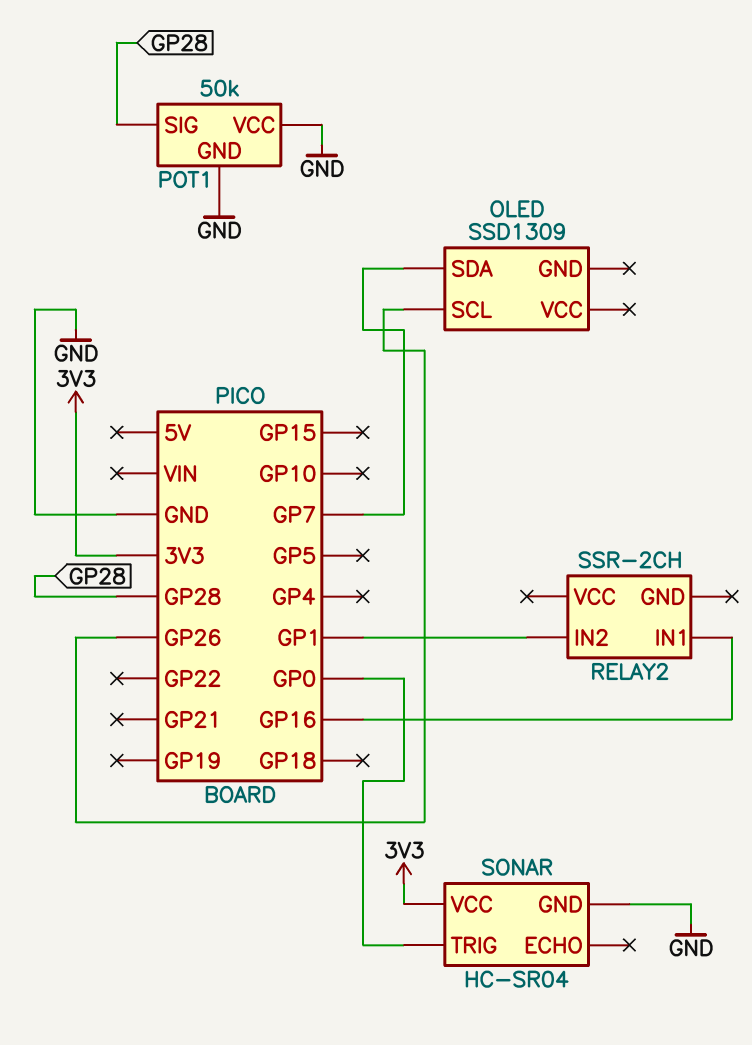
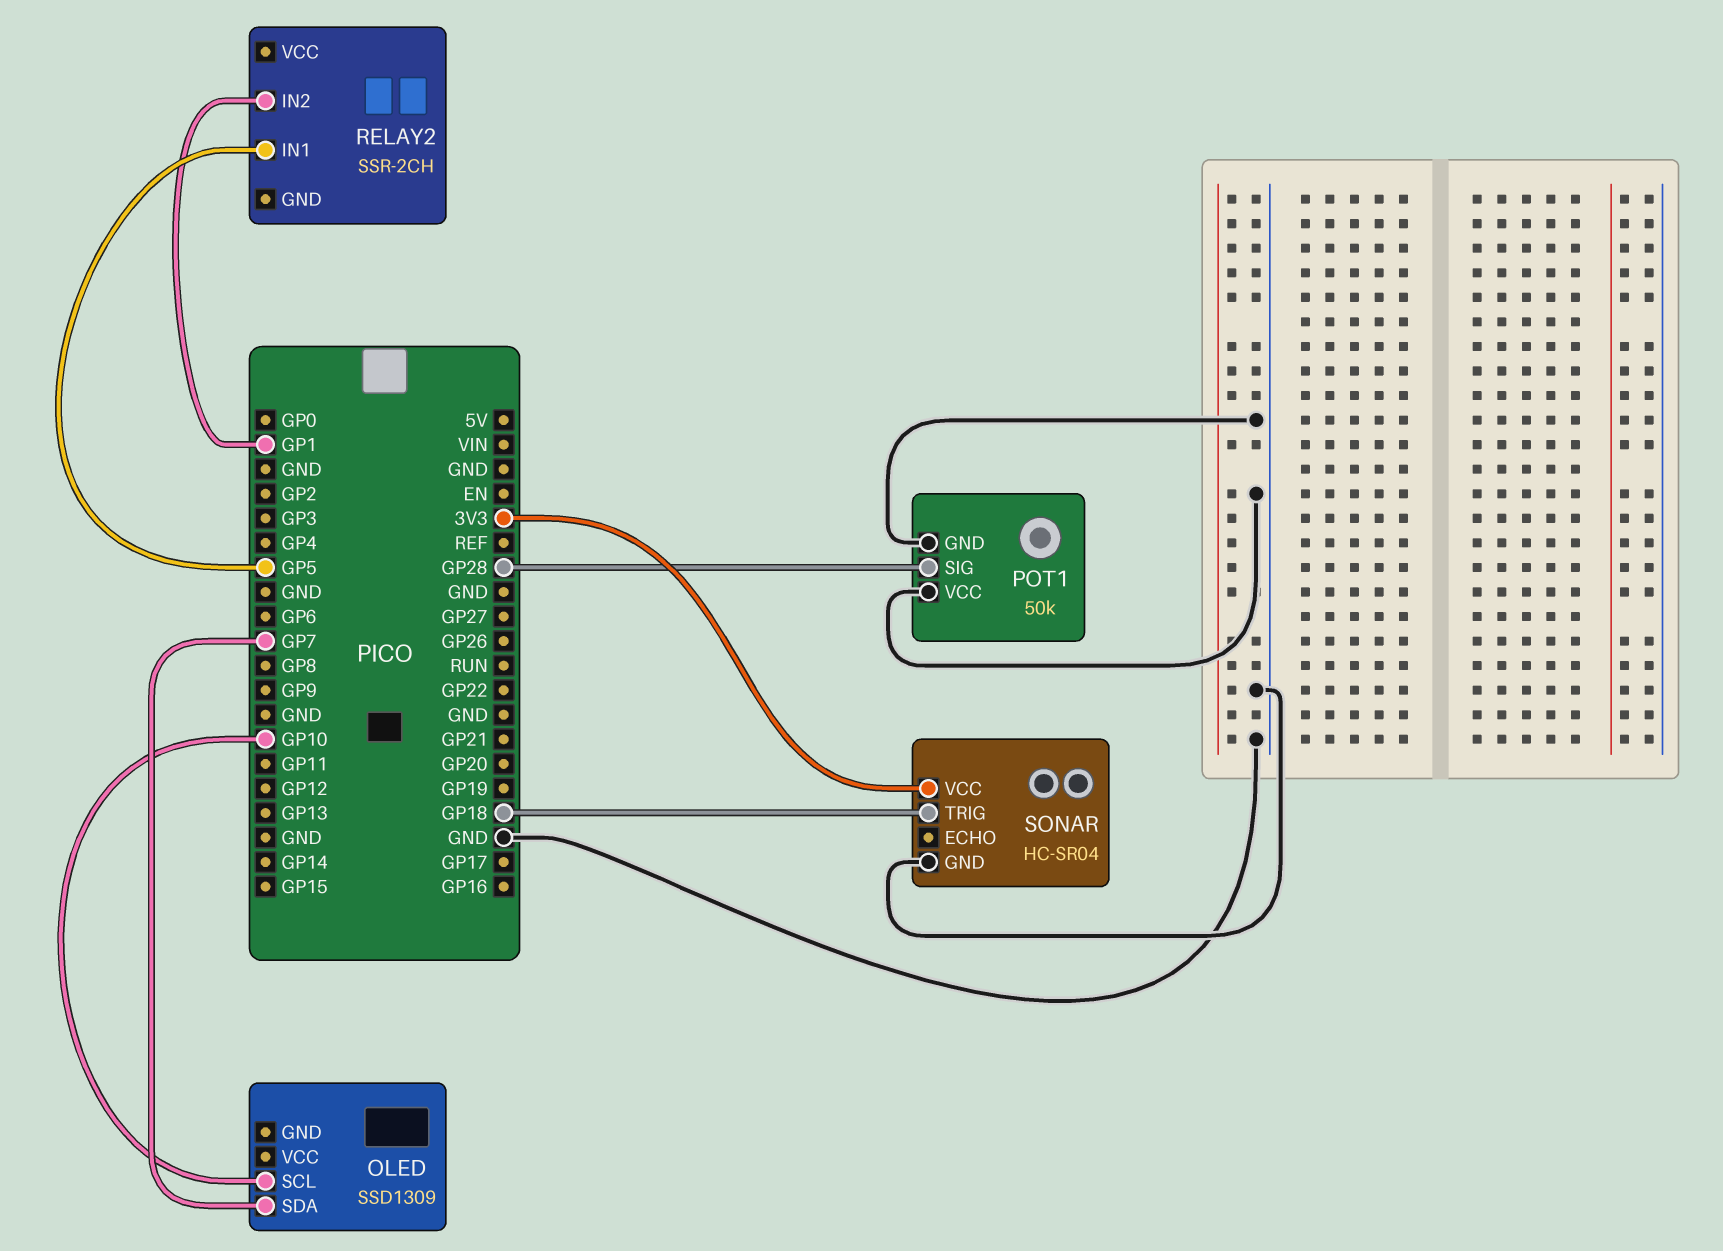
OLED pin SCL: GP26 -> GP10
RELAY2 pin IN1: GP16 -> GP5
SONAR pin TRIG: GP0 -> GP18

